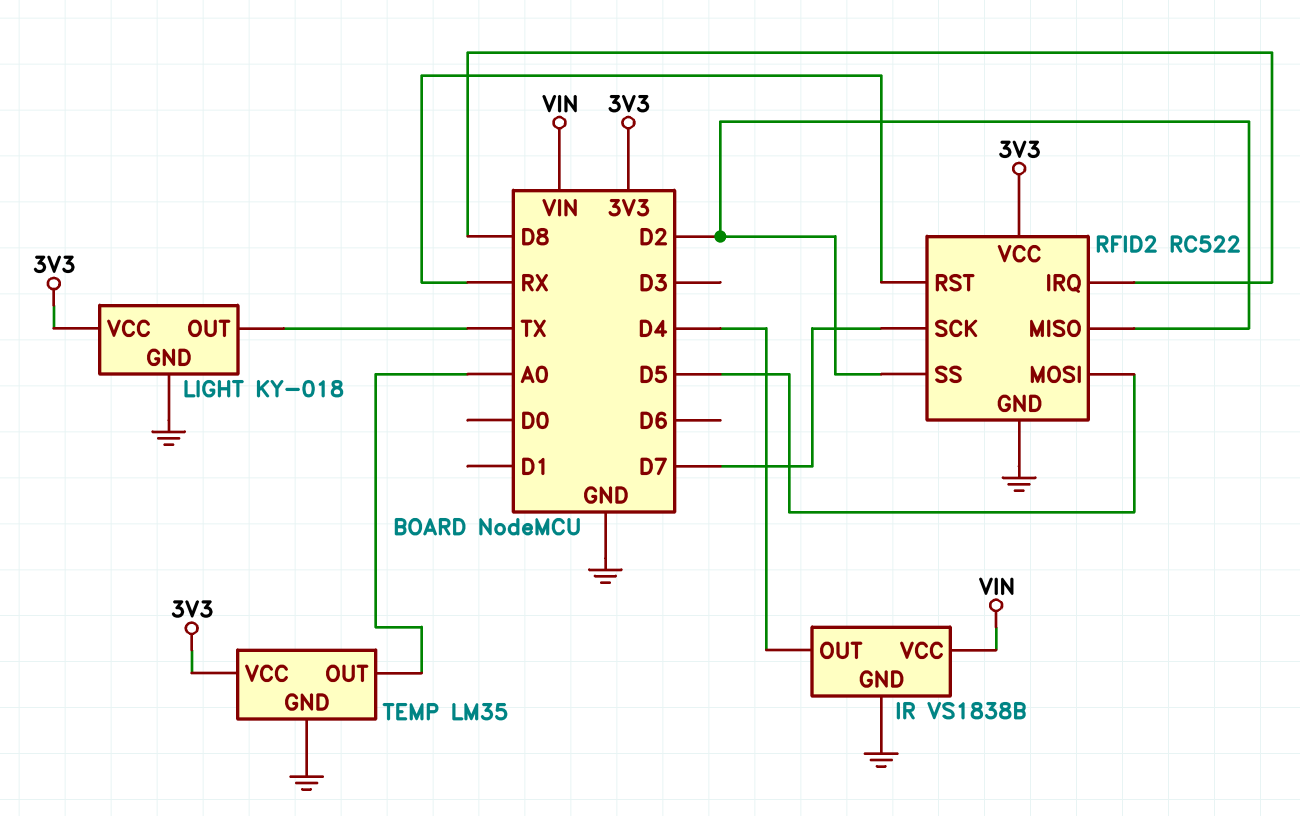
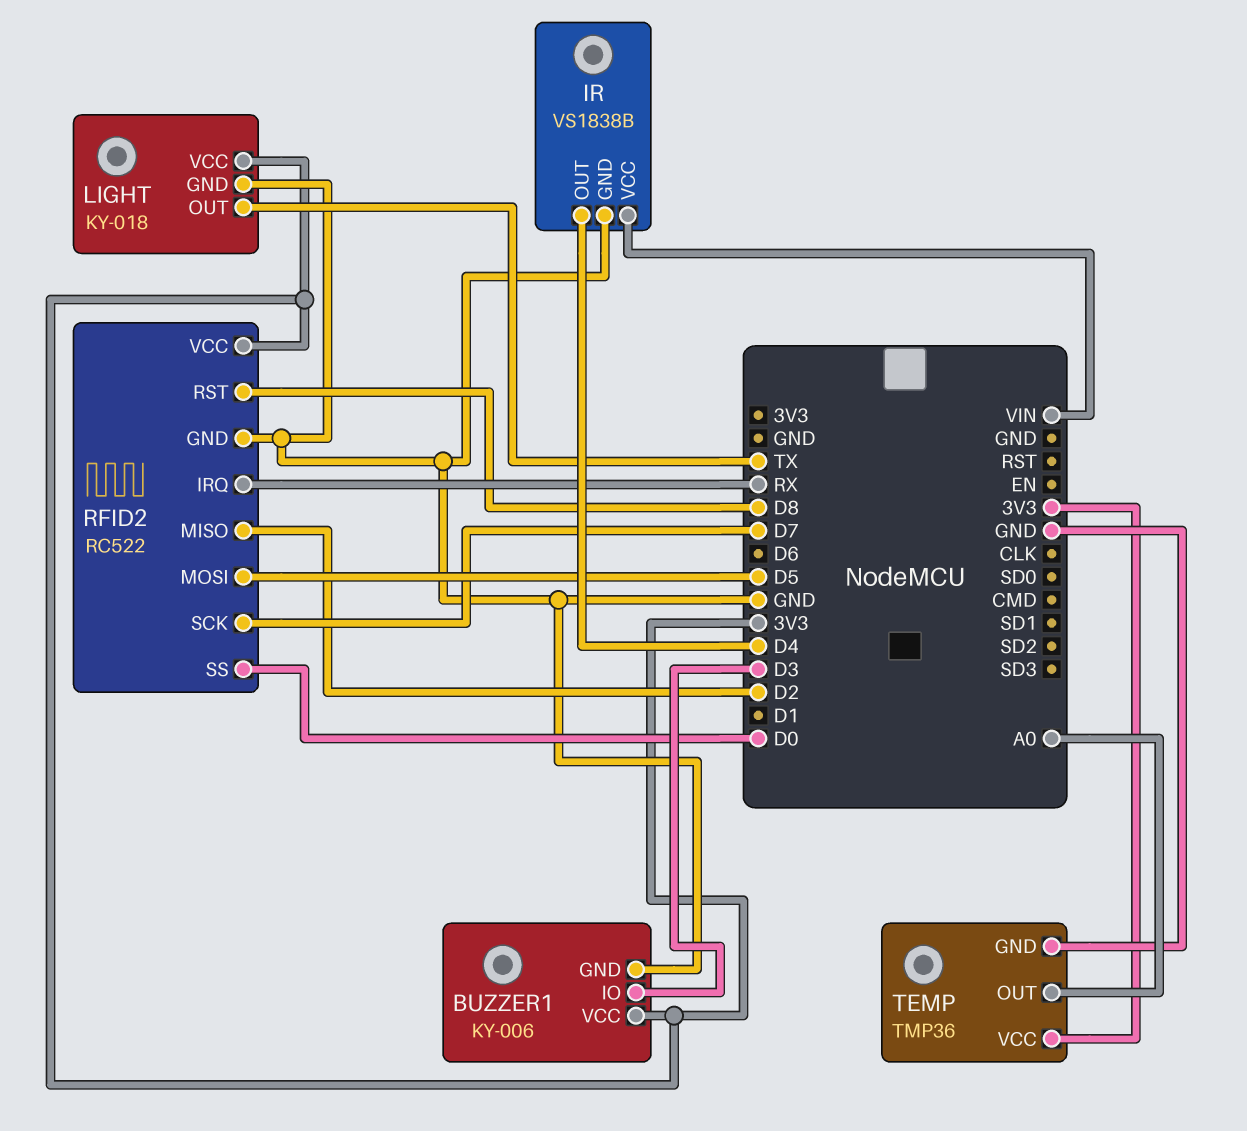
BUZZER1: none -> KY-006
BUZZER1 pin GND: none -> GND
BUZZER1 pin IO: none -> D3
BUZZER1 pin VCC: none -> 3V3
RFID2 pin IRQ: D8 -> RX
RFID2 pin RST: RX -> D8
RFID2 pin SS: D2 -> D0
TEMP: LM35 -> TMP36

